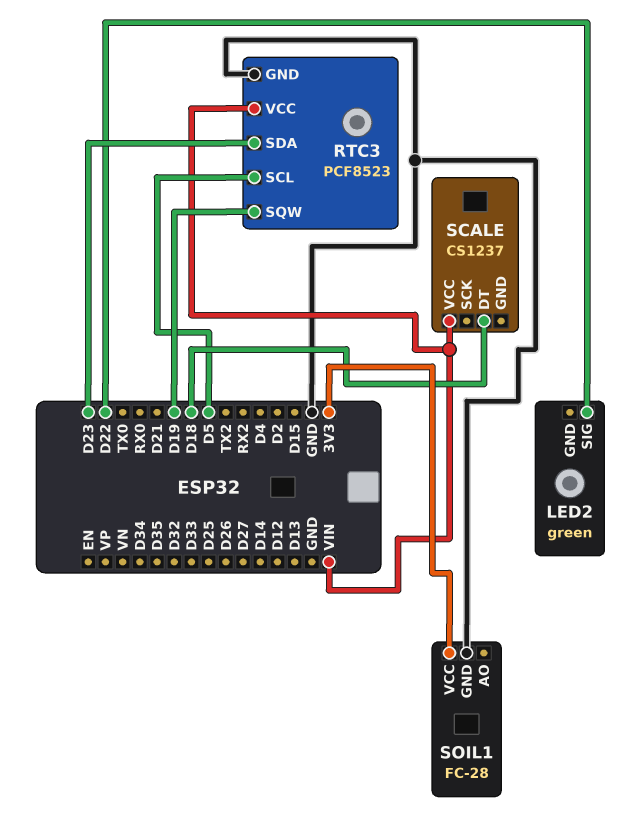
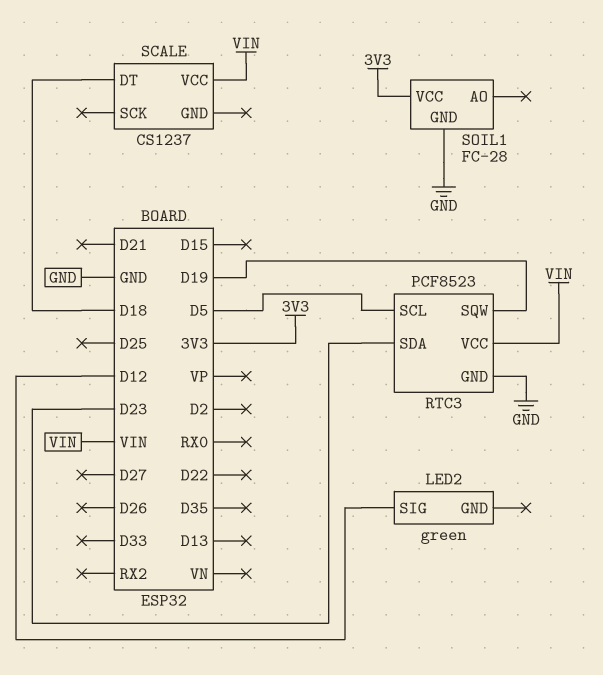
LED2 pin SIG: D22 -> D12

